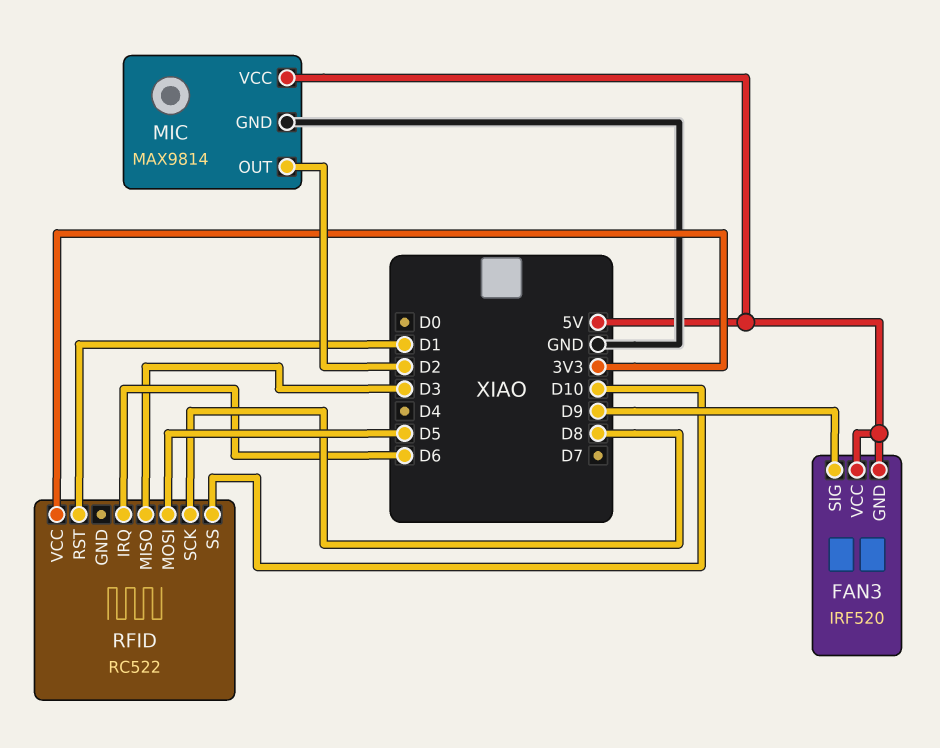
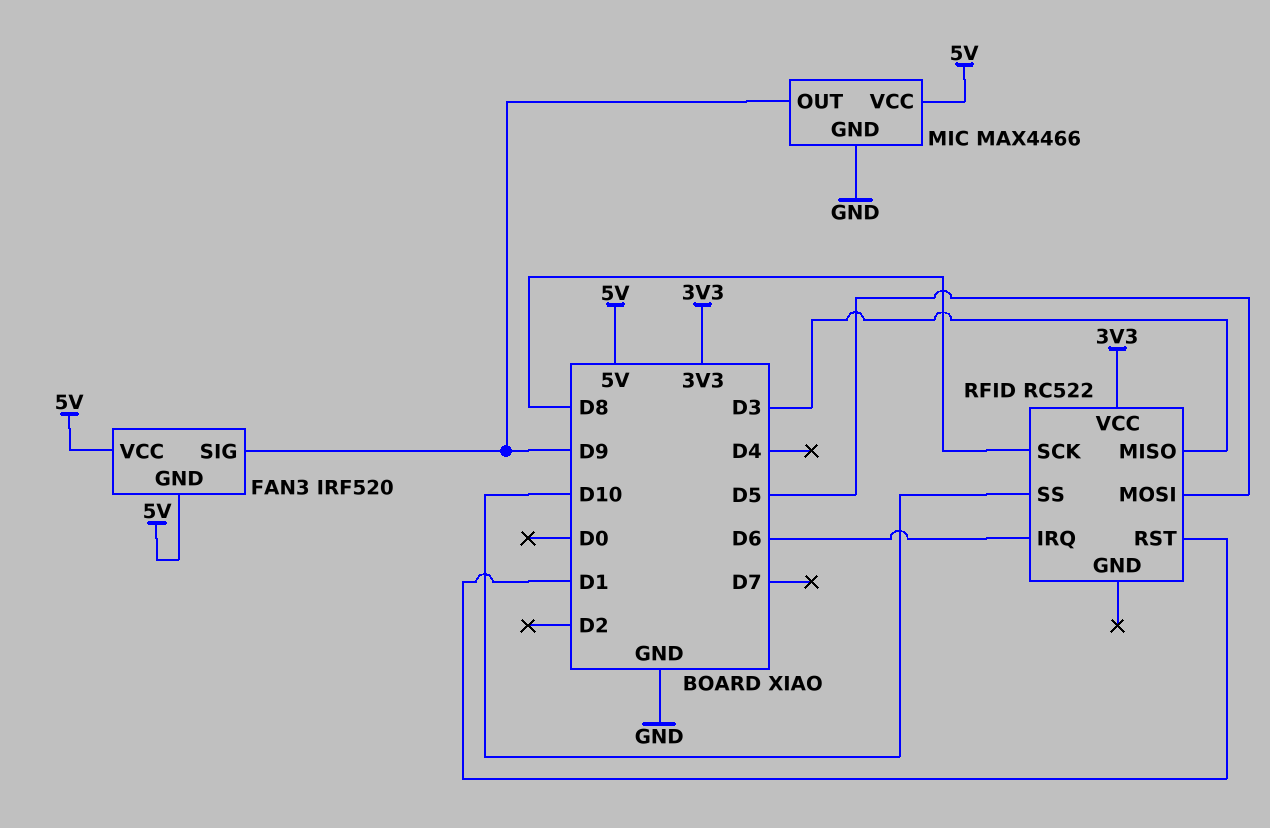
MIC: MAX9814 -> MAX4466
MIC pin OUT: D2 -> D9

